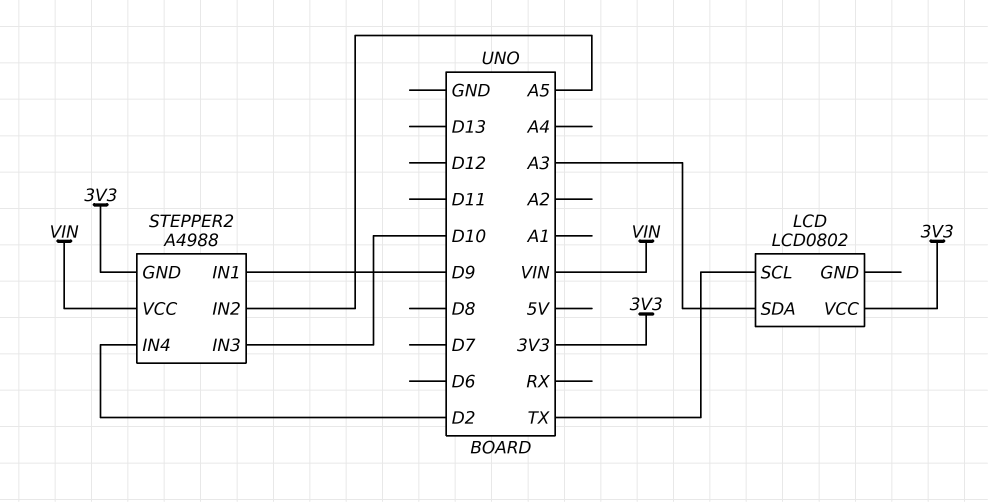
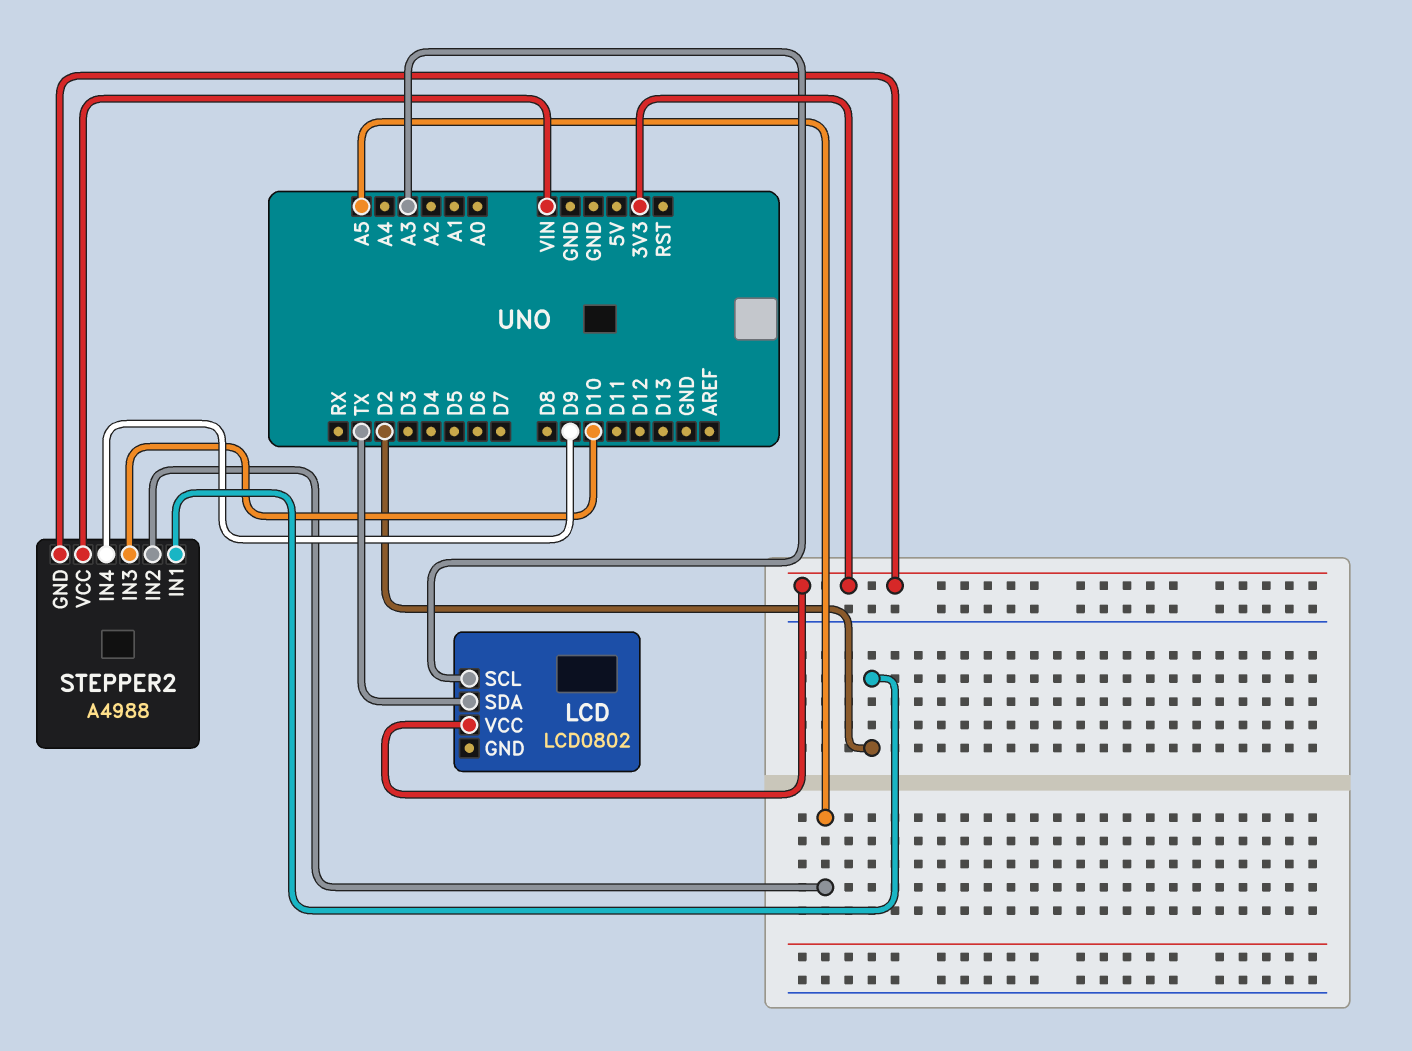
LCD pin SCL: TX -> A3
LCD pin SDA: A3 -> TX
STEPPER2 pin IN1: D9 -> D2
STEPPER2 pin IN4: D2 -> D9

